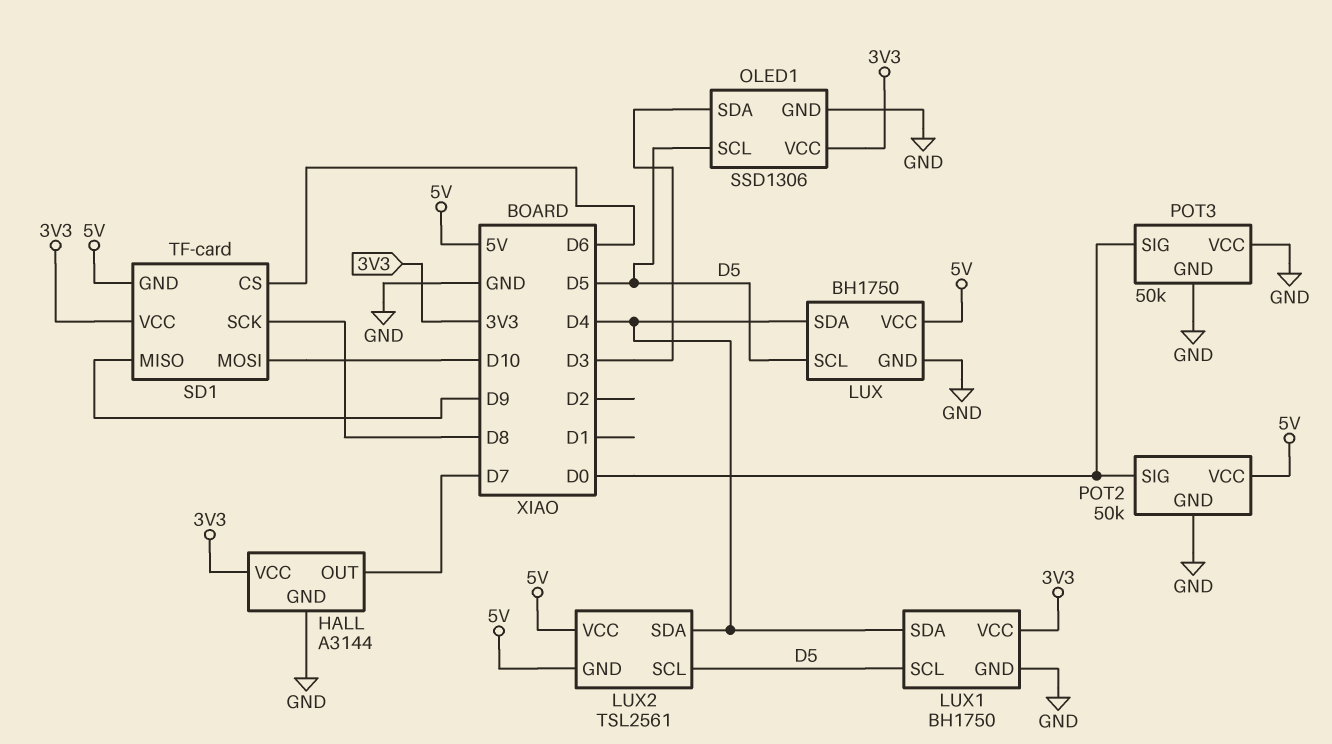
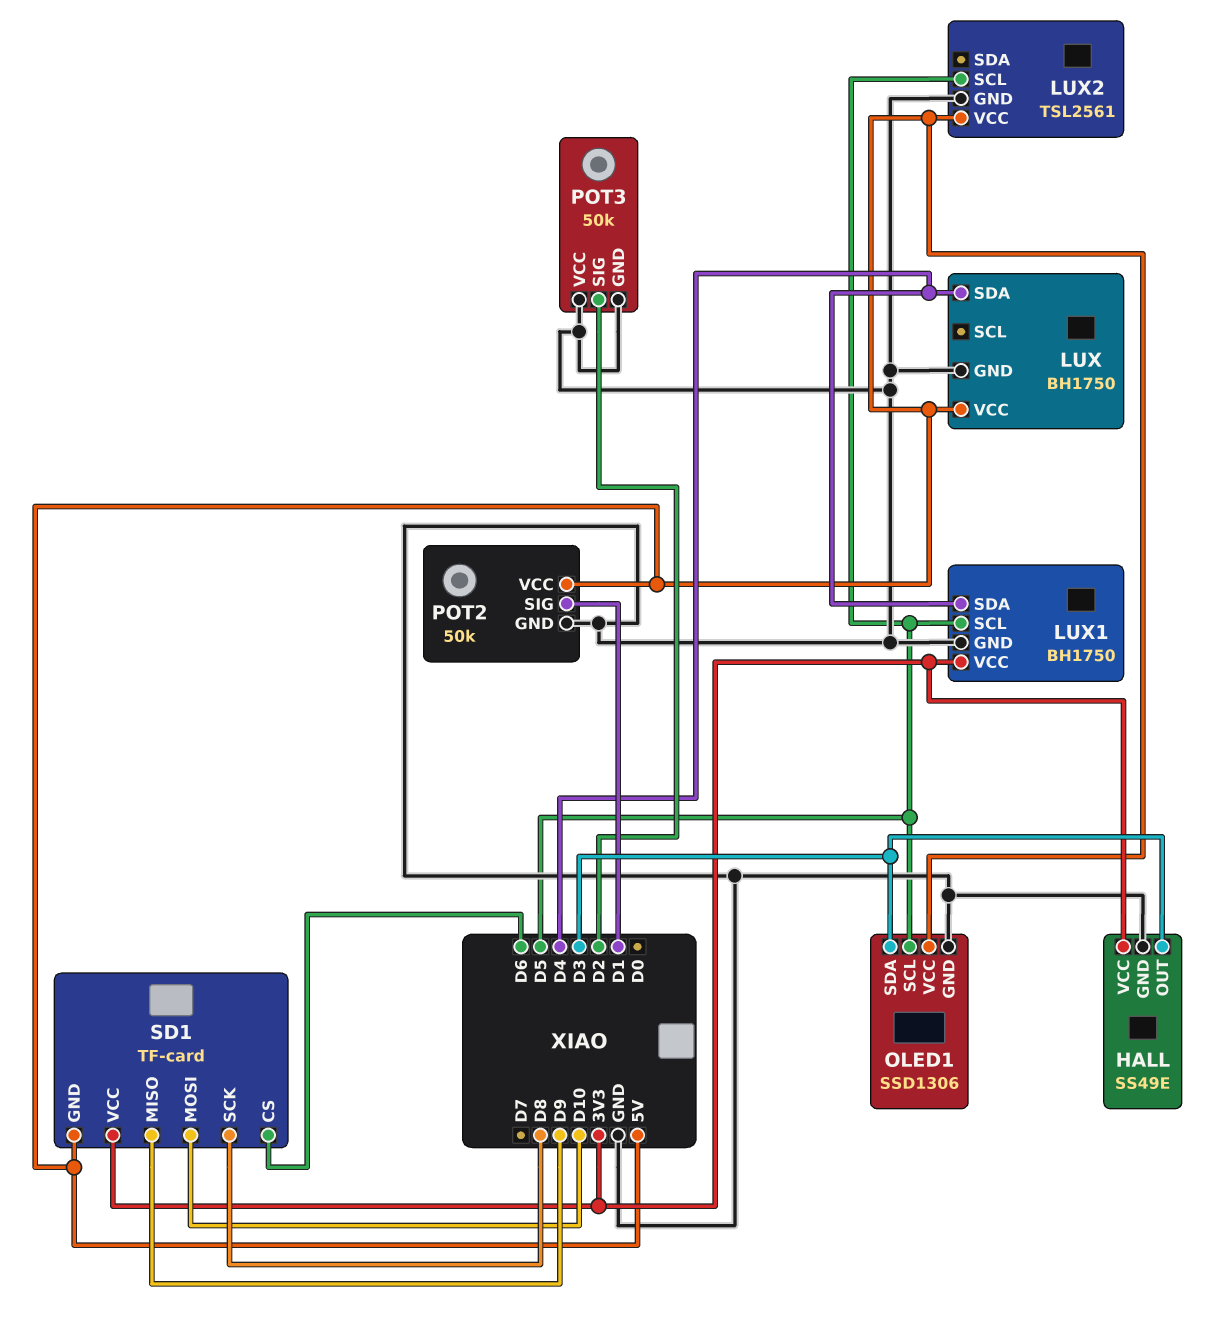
HALL: A3144 -> SS49E
HALL pin OUT: D7 -> D3
LUX pin SCL: D5 -> none
LUX2 pin GND: 5V -> GND
LUX2 pin SDA: D4 -> none
OLED1 pin VCC: 3V3 -> 5V
POT2 pin SIG: D0 -> D1
POT3 pin SIG: D0 -> D2

